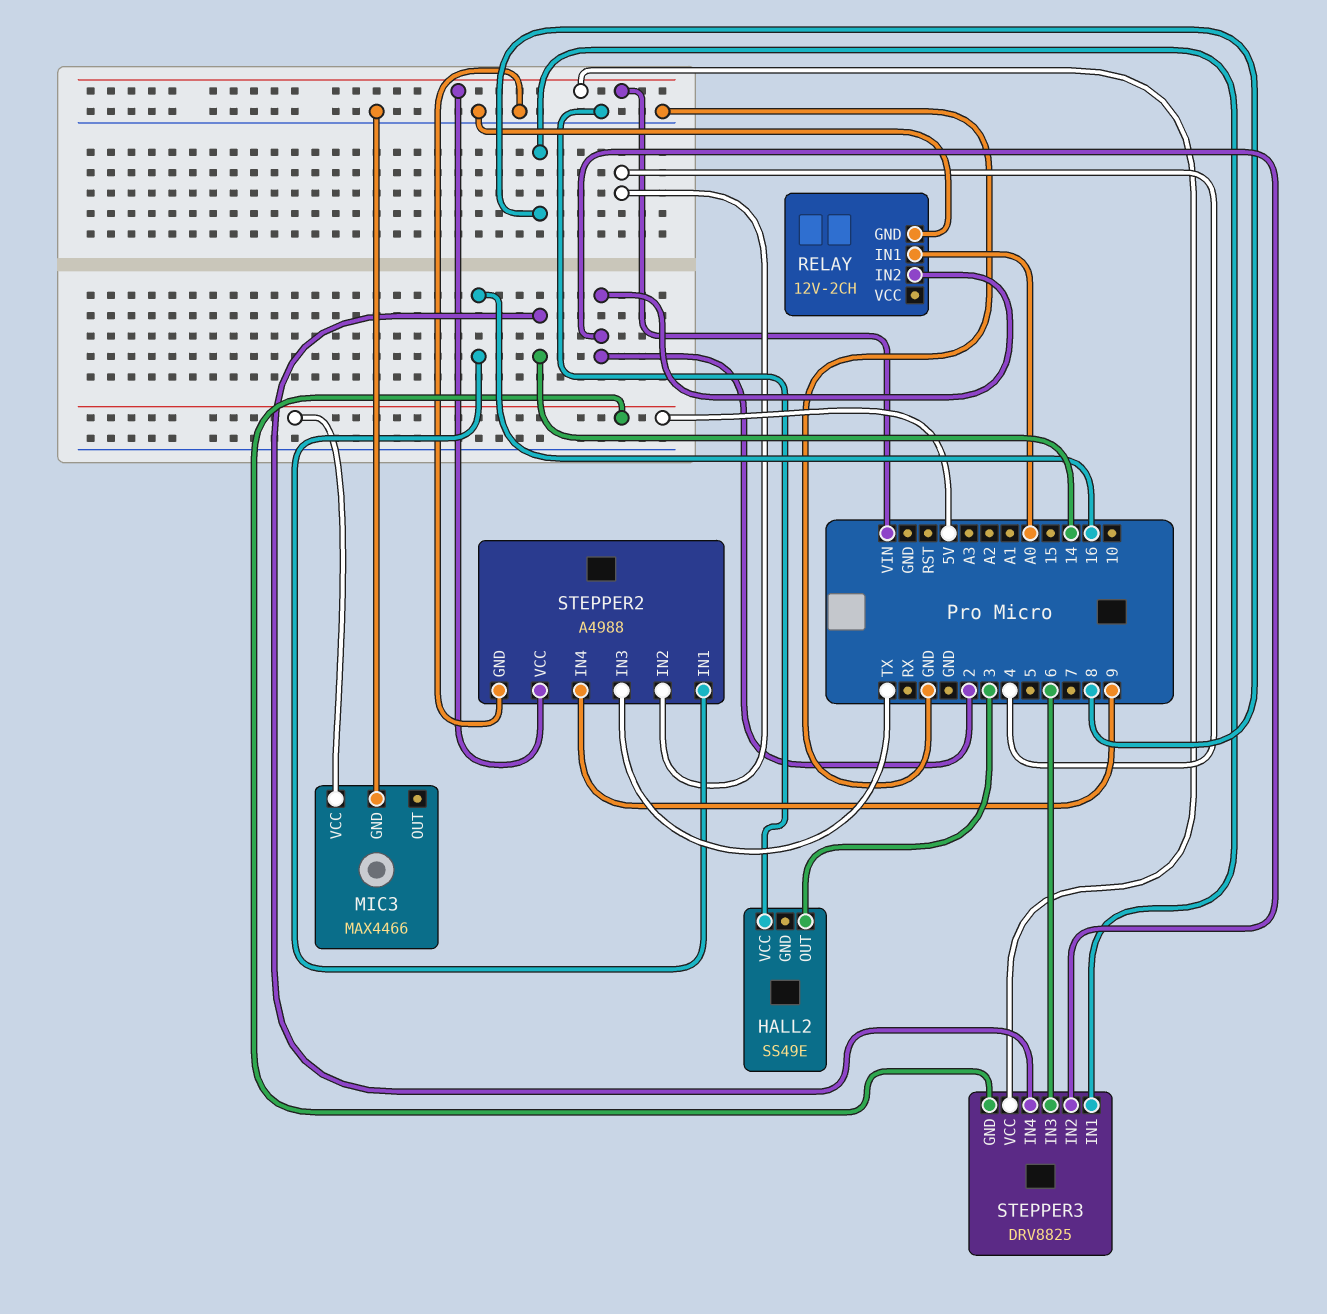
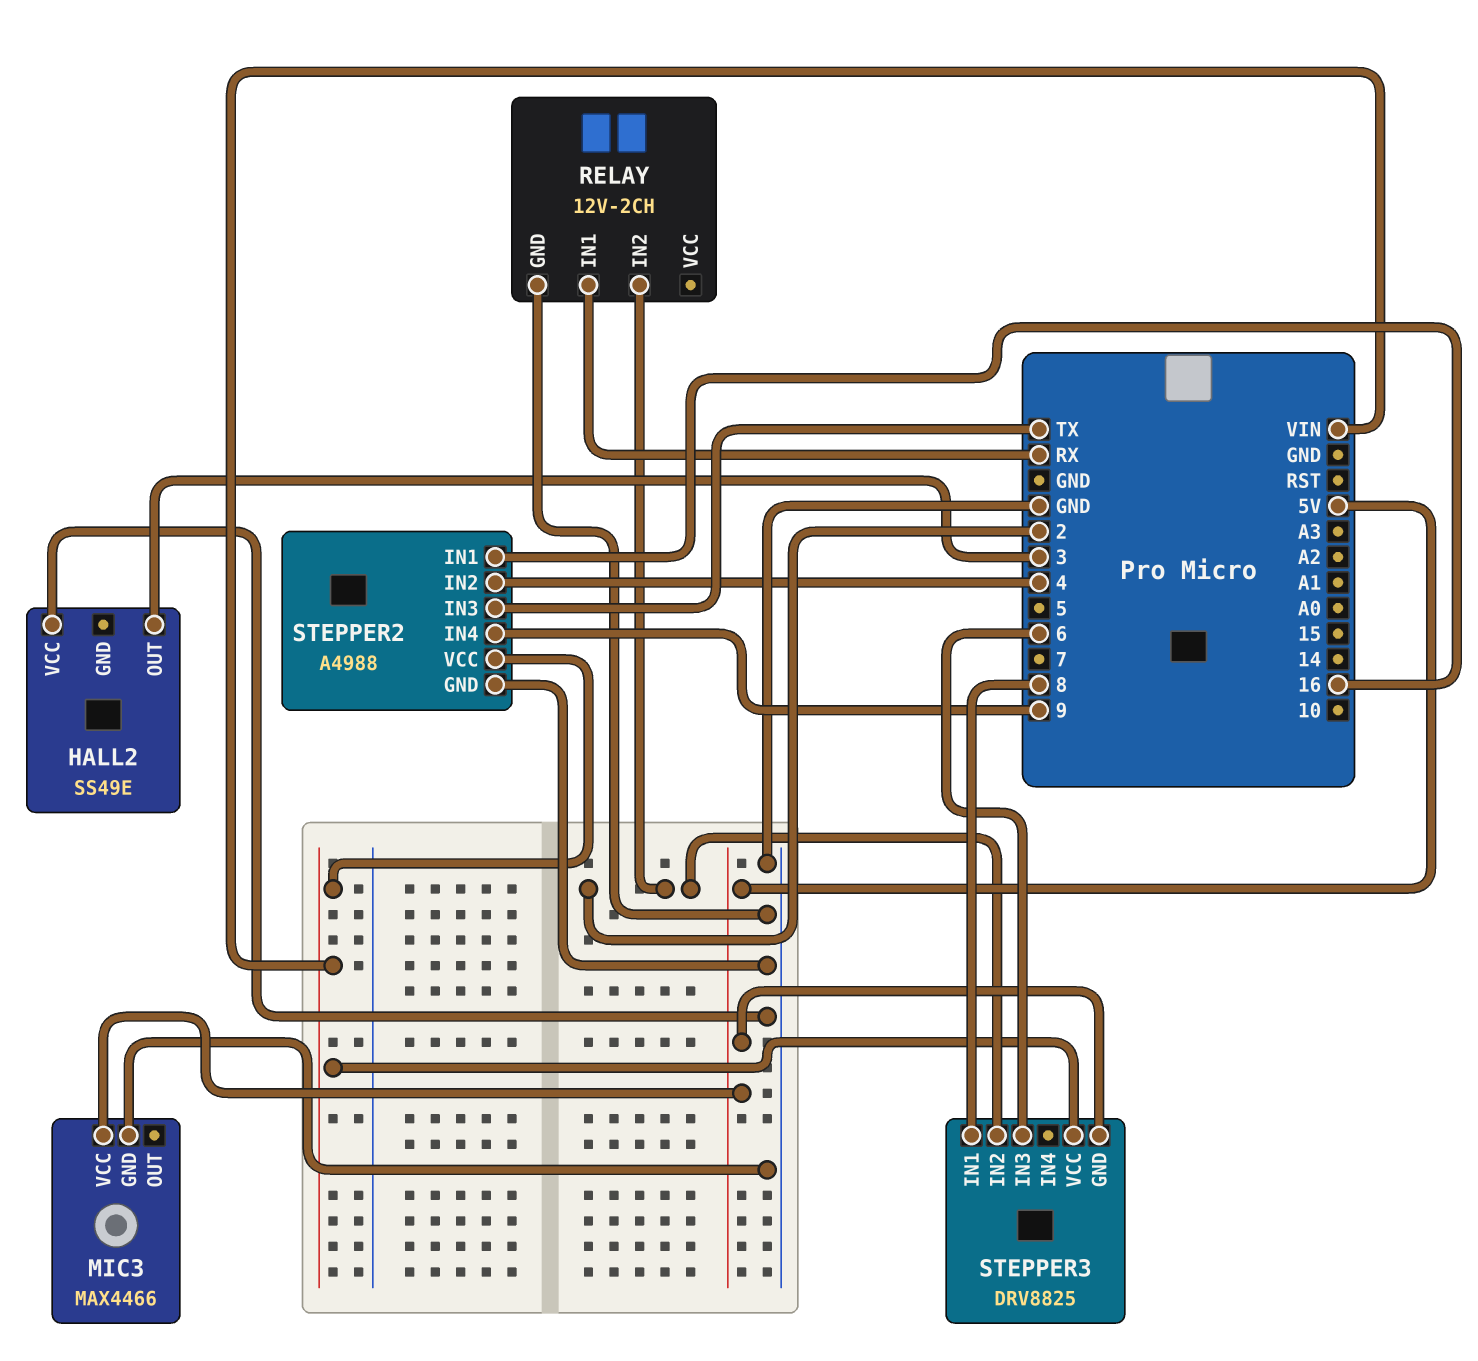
RELAY pin IN1: A0 -> RX
STEPPER3 pin IN4: 14 -> none

